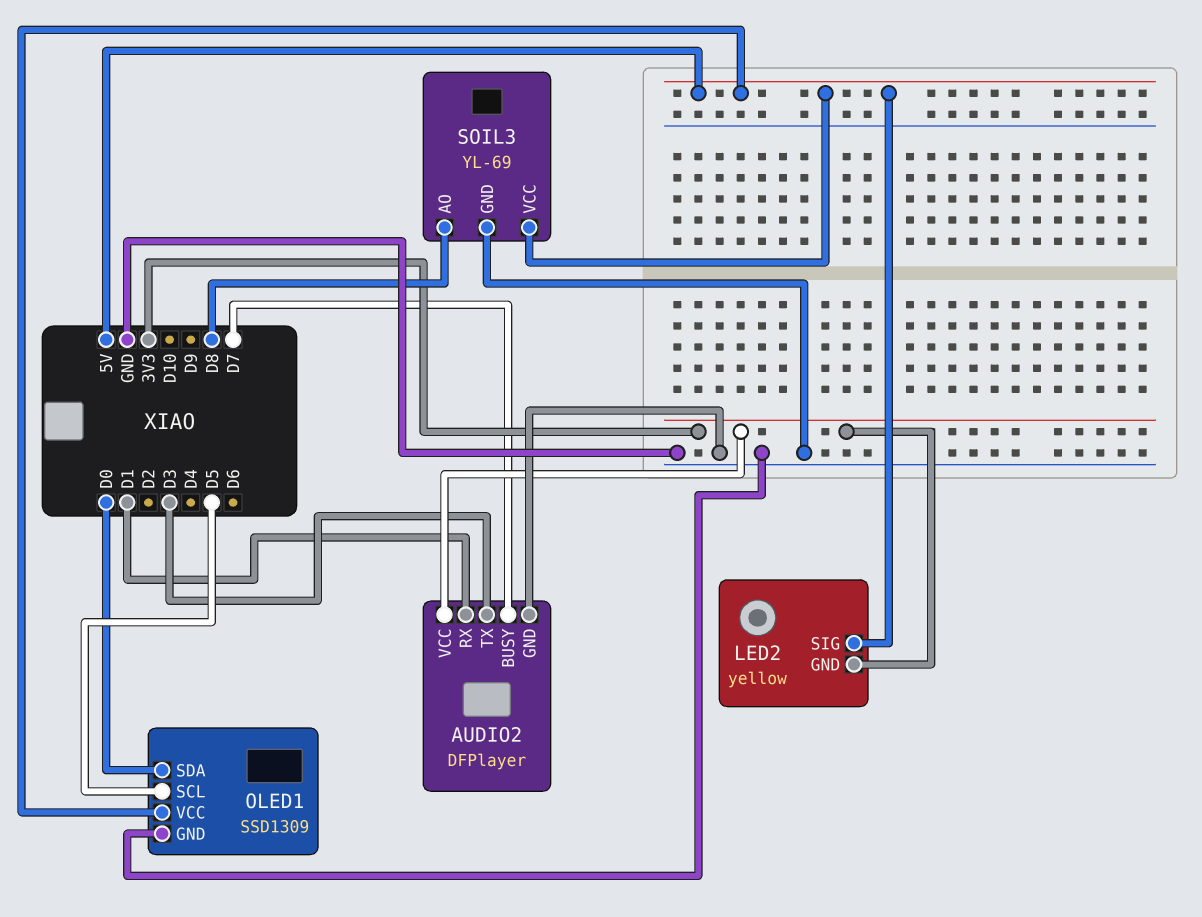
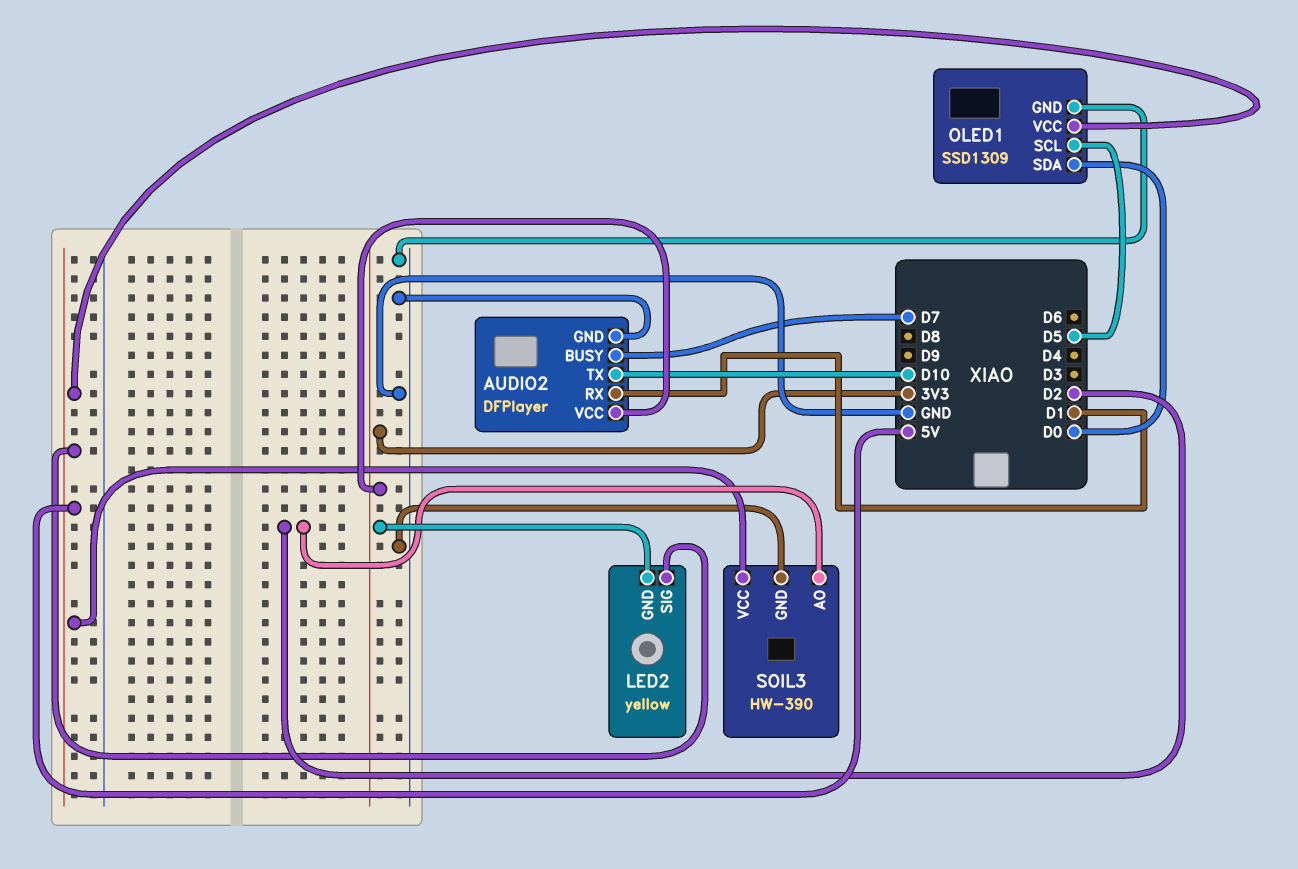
AUDIO2 pin TX: D3 -> D10
SOIL3: YL-69 -> HW-390
SOIL3 pin AO: D8 -> D2

